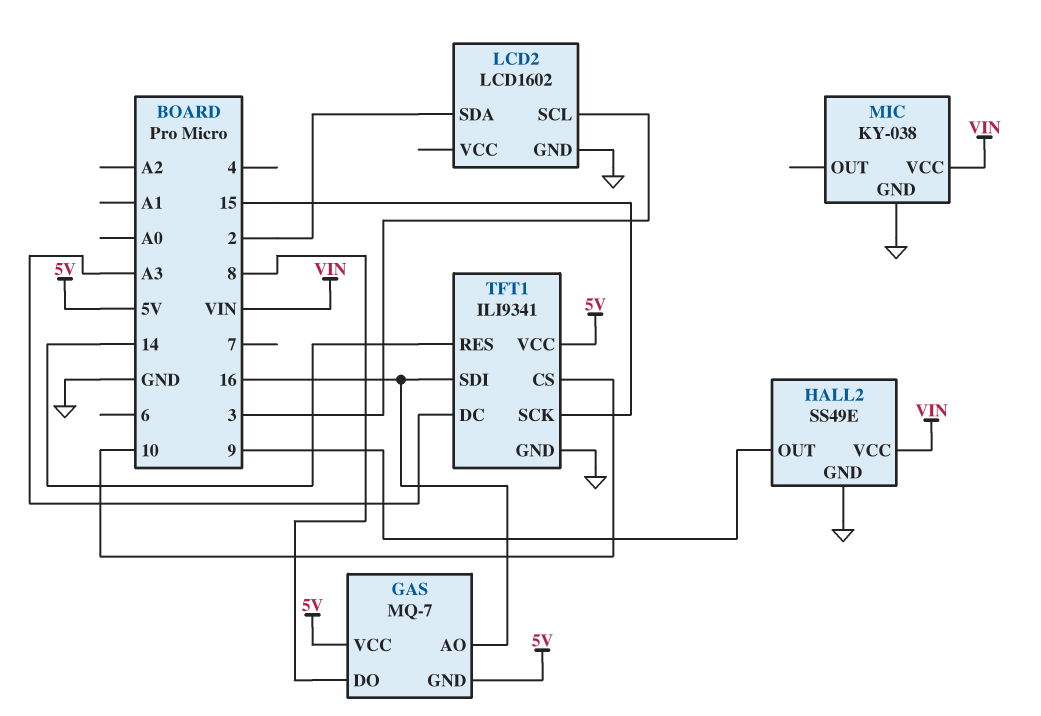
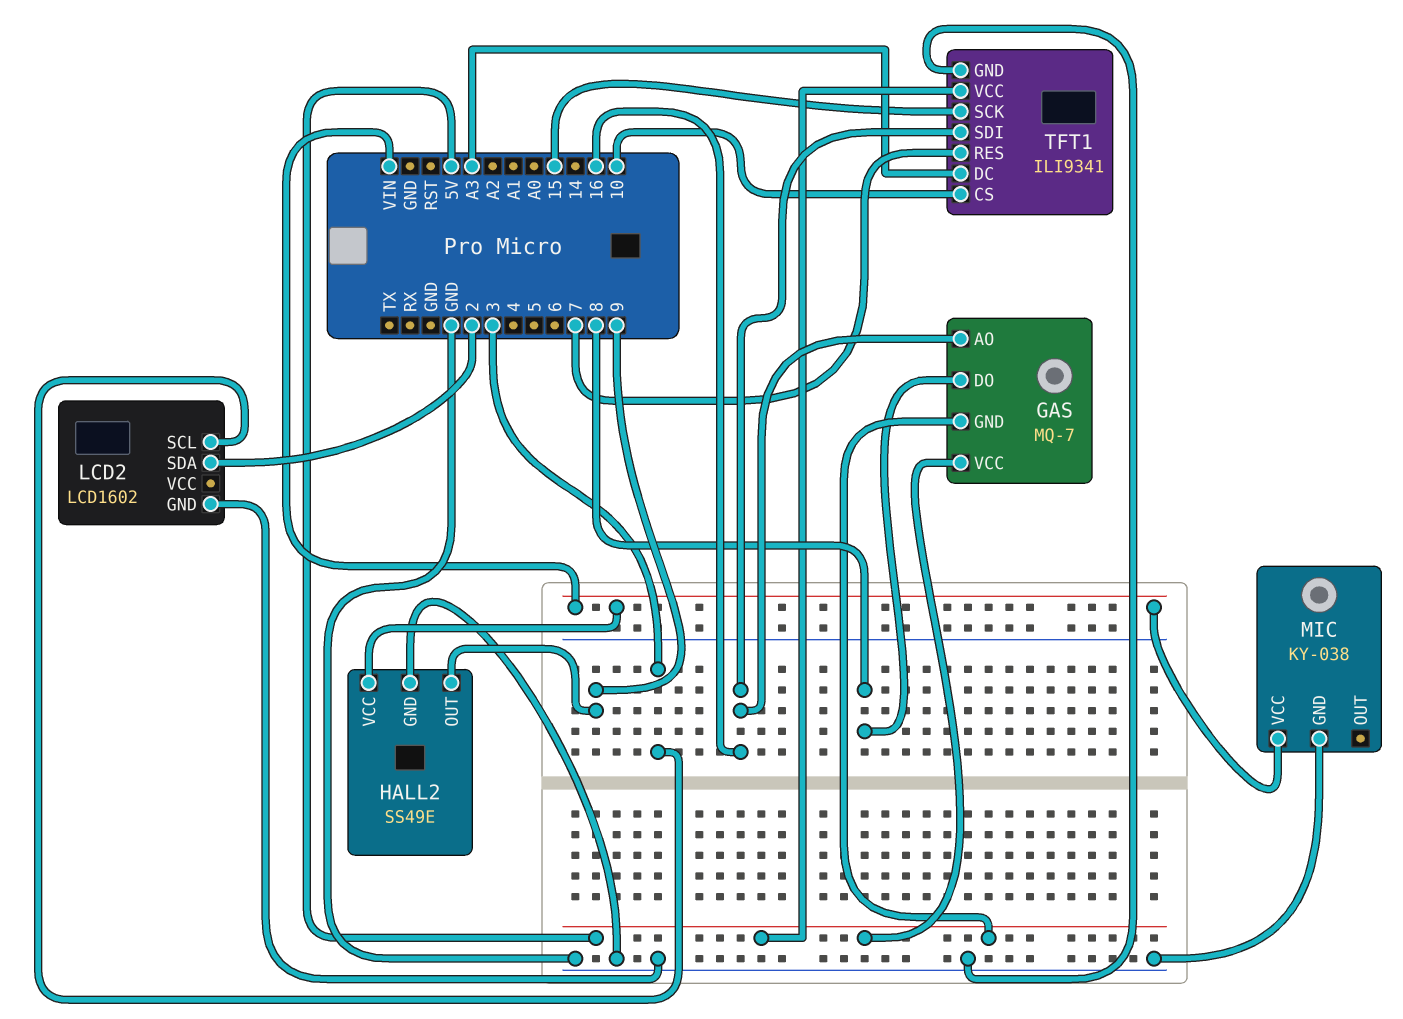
TFT1 pin RES: 14 -> 7

